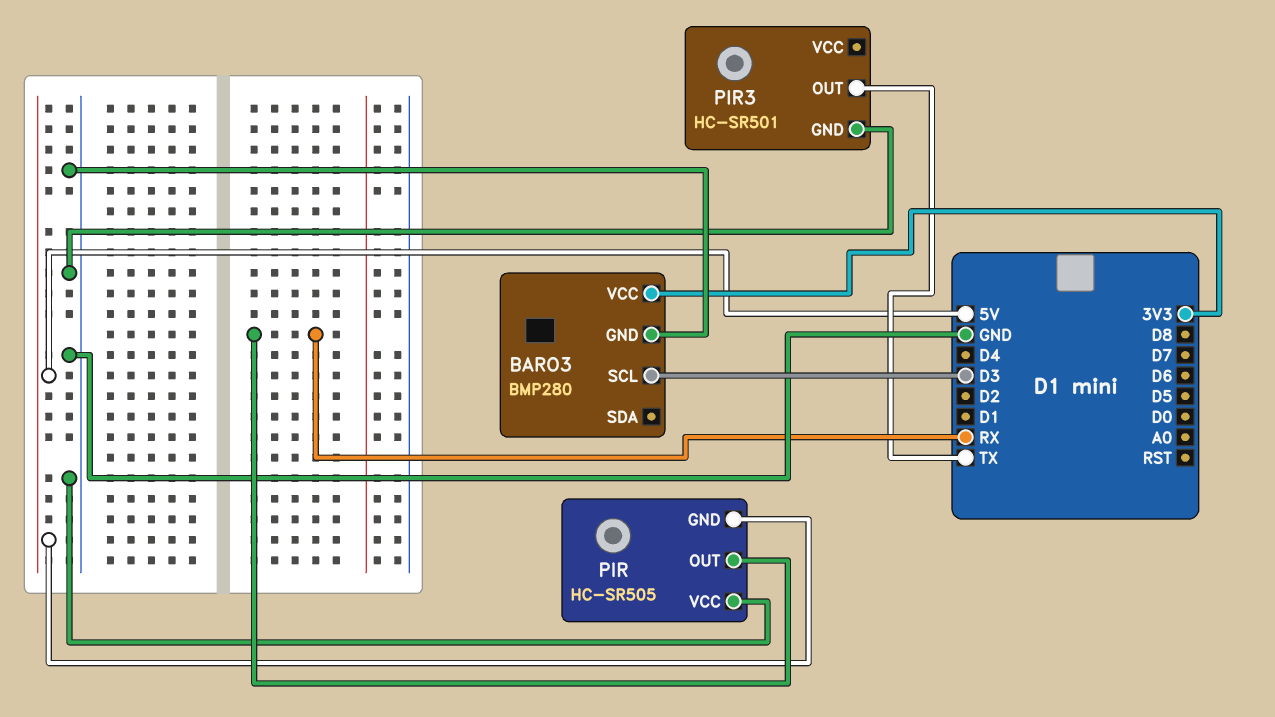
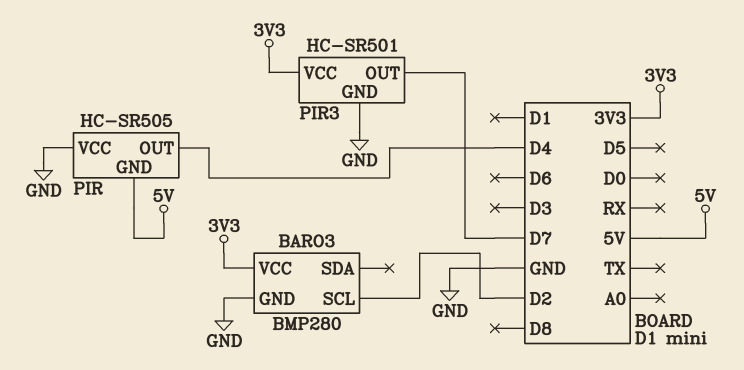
BARO3 pin SCL: D3 -> D2
PIR pin OUT: RX -> D4
PIR3 pin OUT: TX -> D7
PIR3 pin VCC: none -> 3V3

